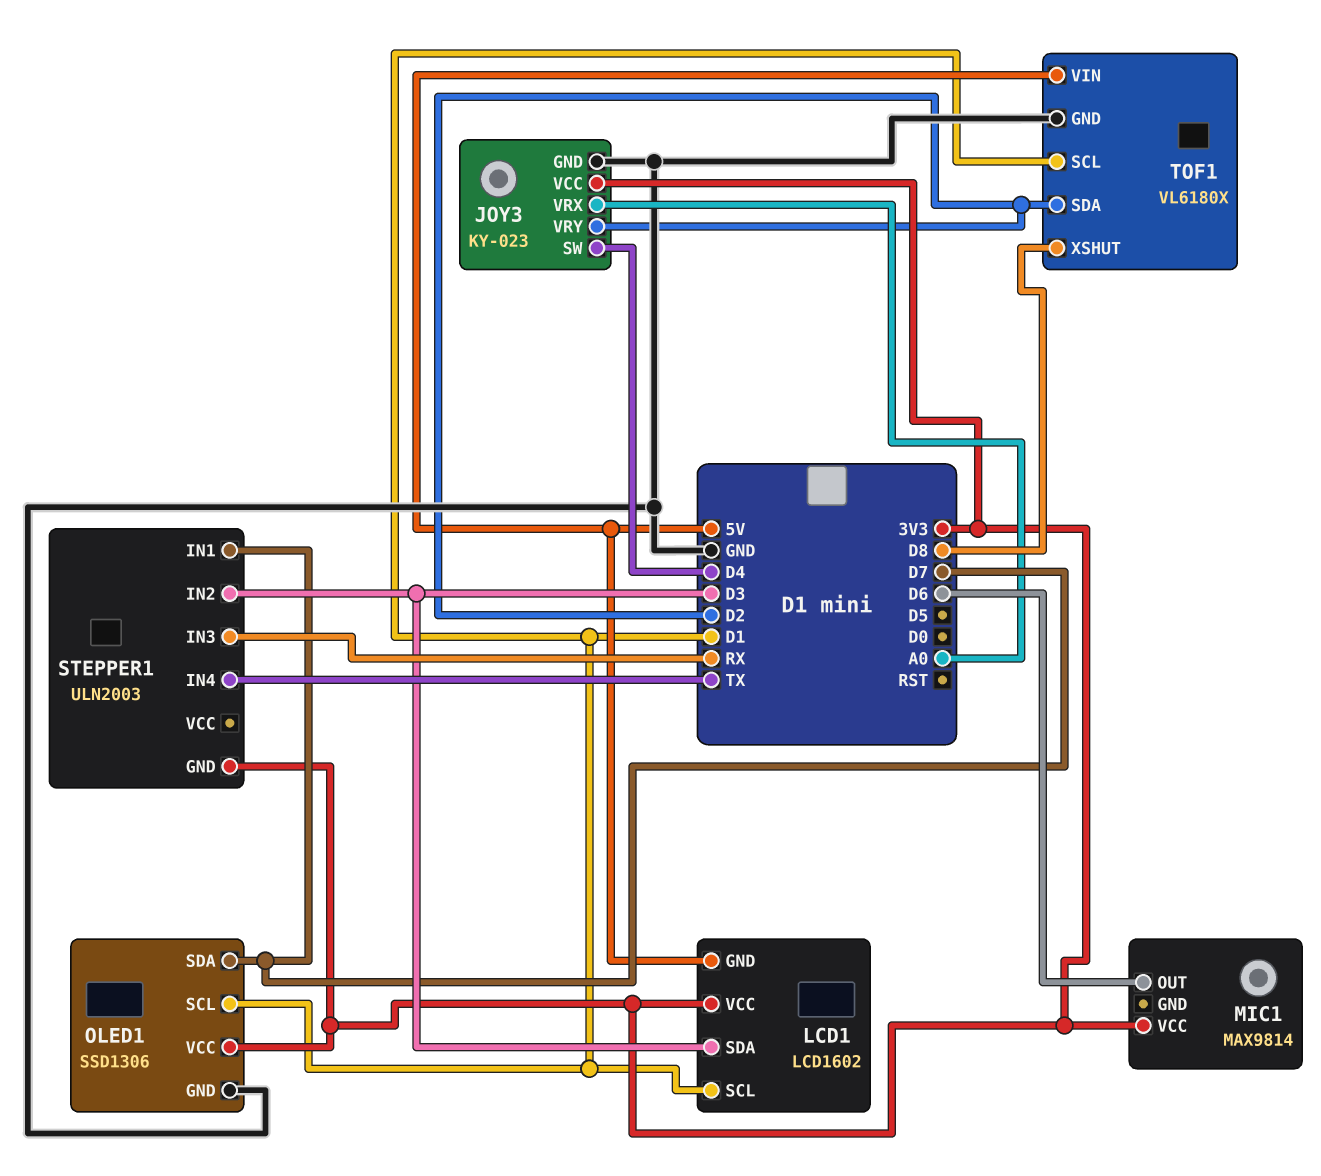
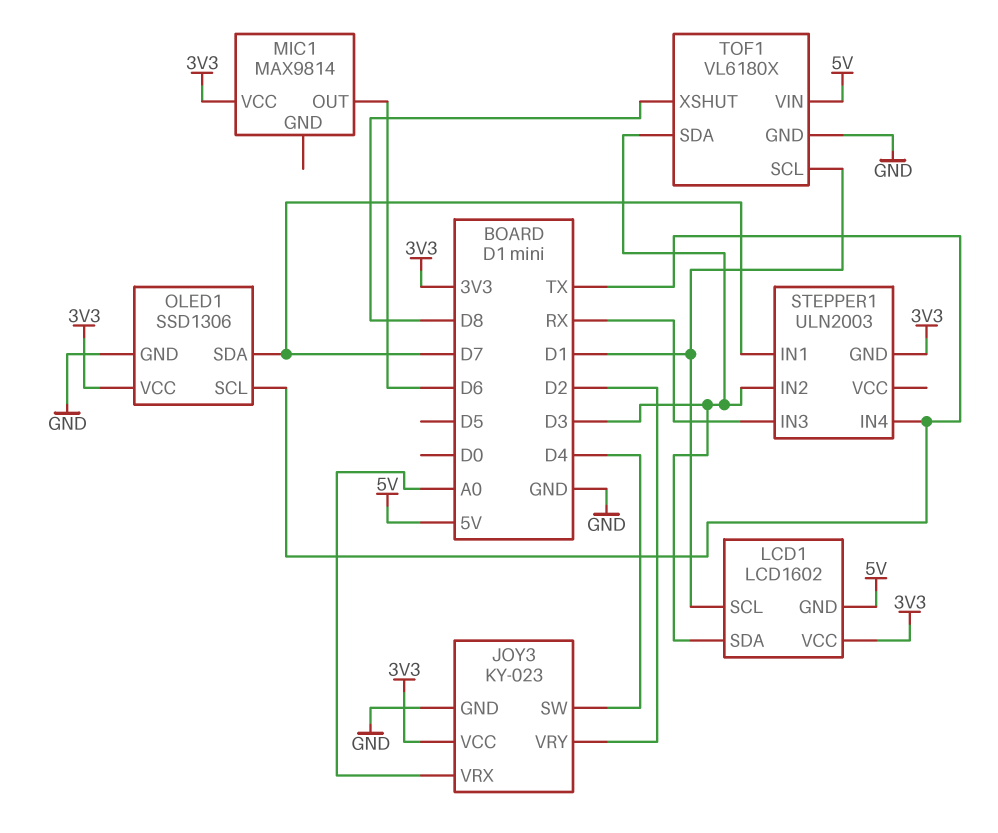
OLED1 pin SCL: D1 -> TX
TOF1 pin SDA: D2 -> D3

